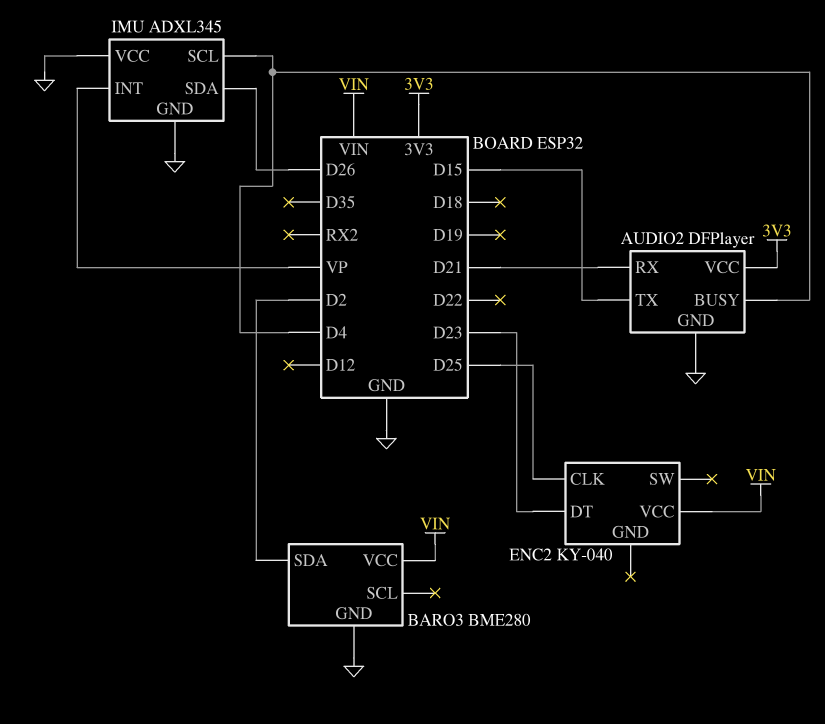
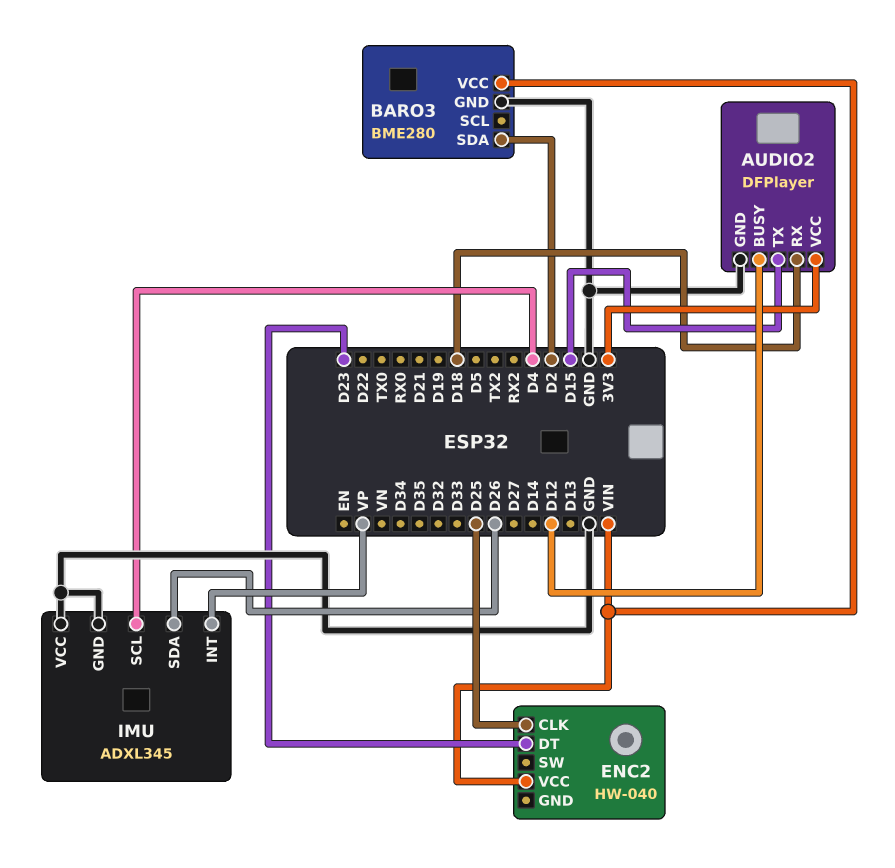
AUDIO2 pin BUSY: D4 -> D12
AUDIO2 pin RX: D21 -> D18
ENC2: KY-040 -> HW-040

